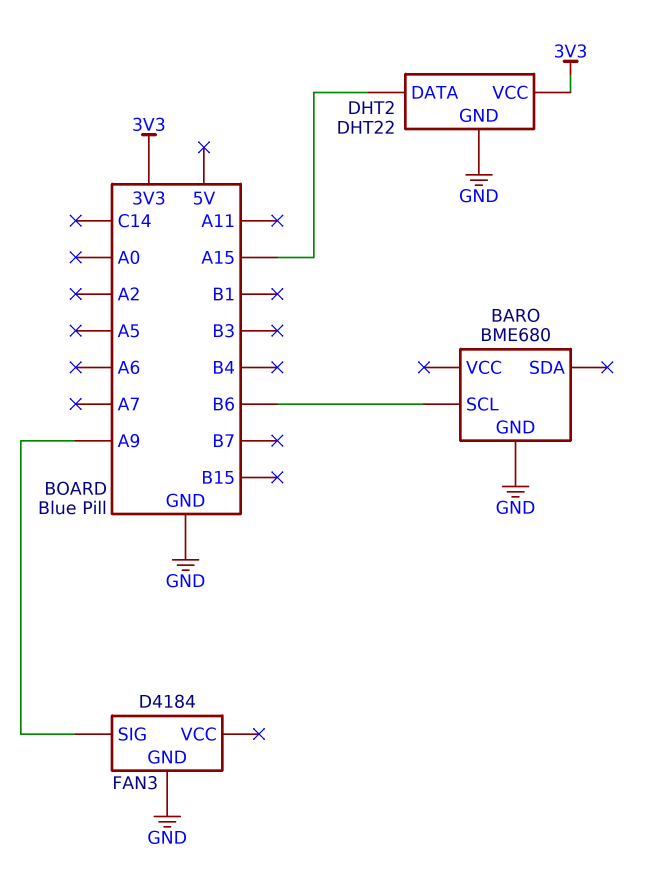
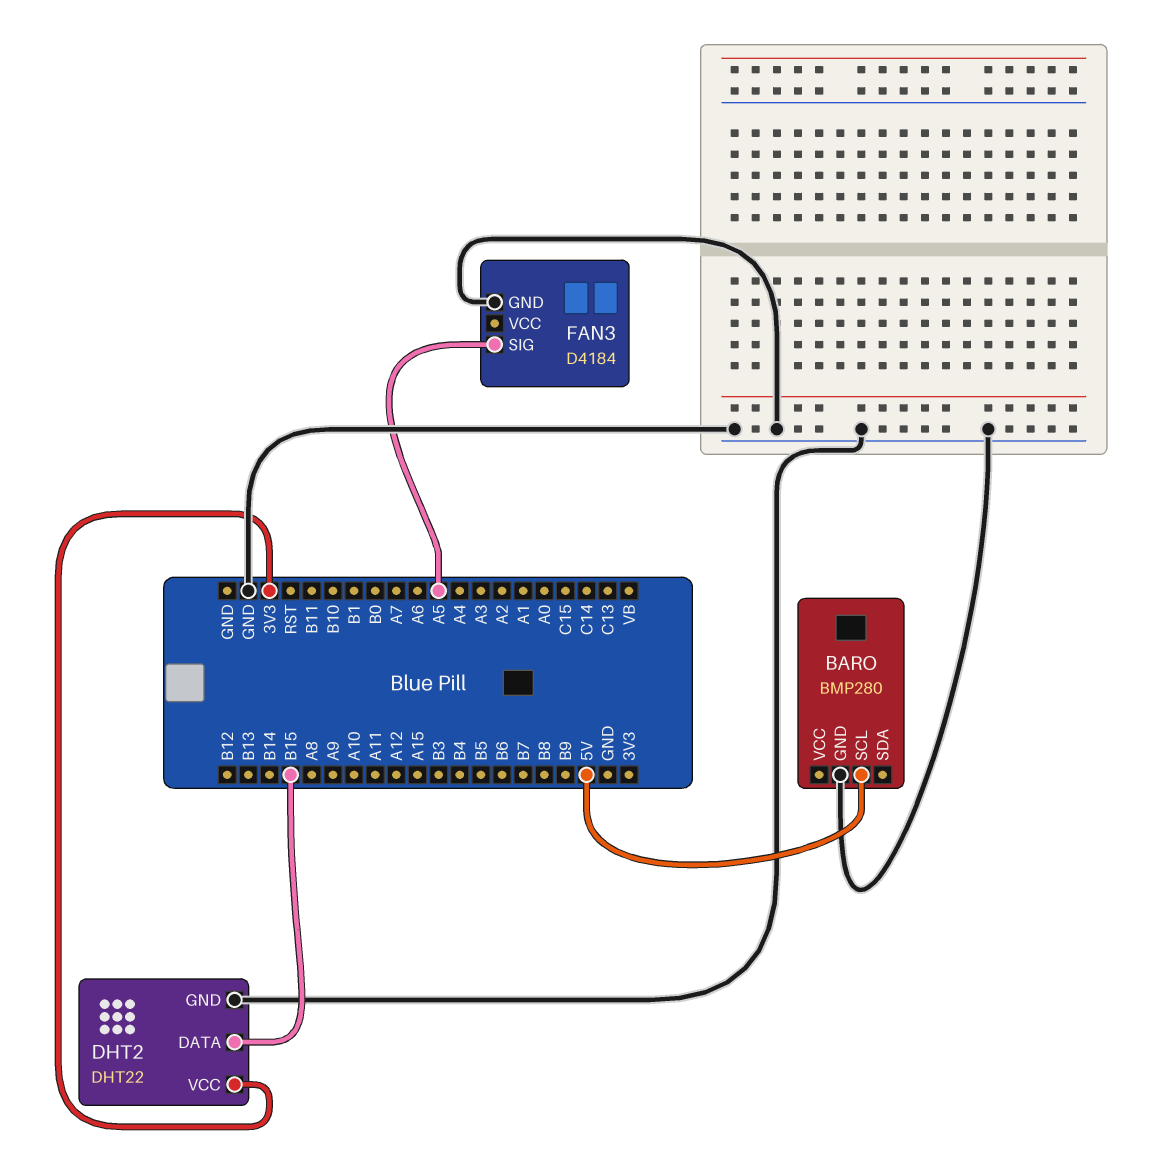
BARO: BME680 -> BMP280
BARO pin SCL: B6 -> 5V
DHT2 pin DATA: A15 -> B15
FAN3 pin SIG: A9 -> A5

